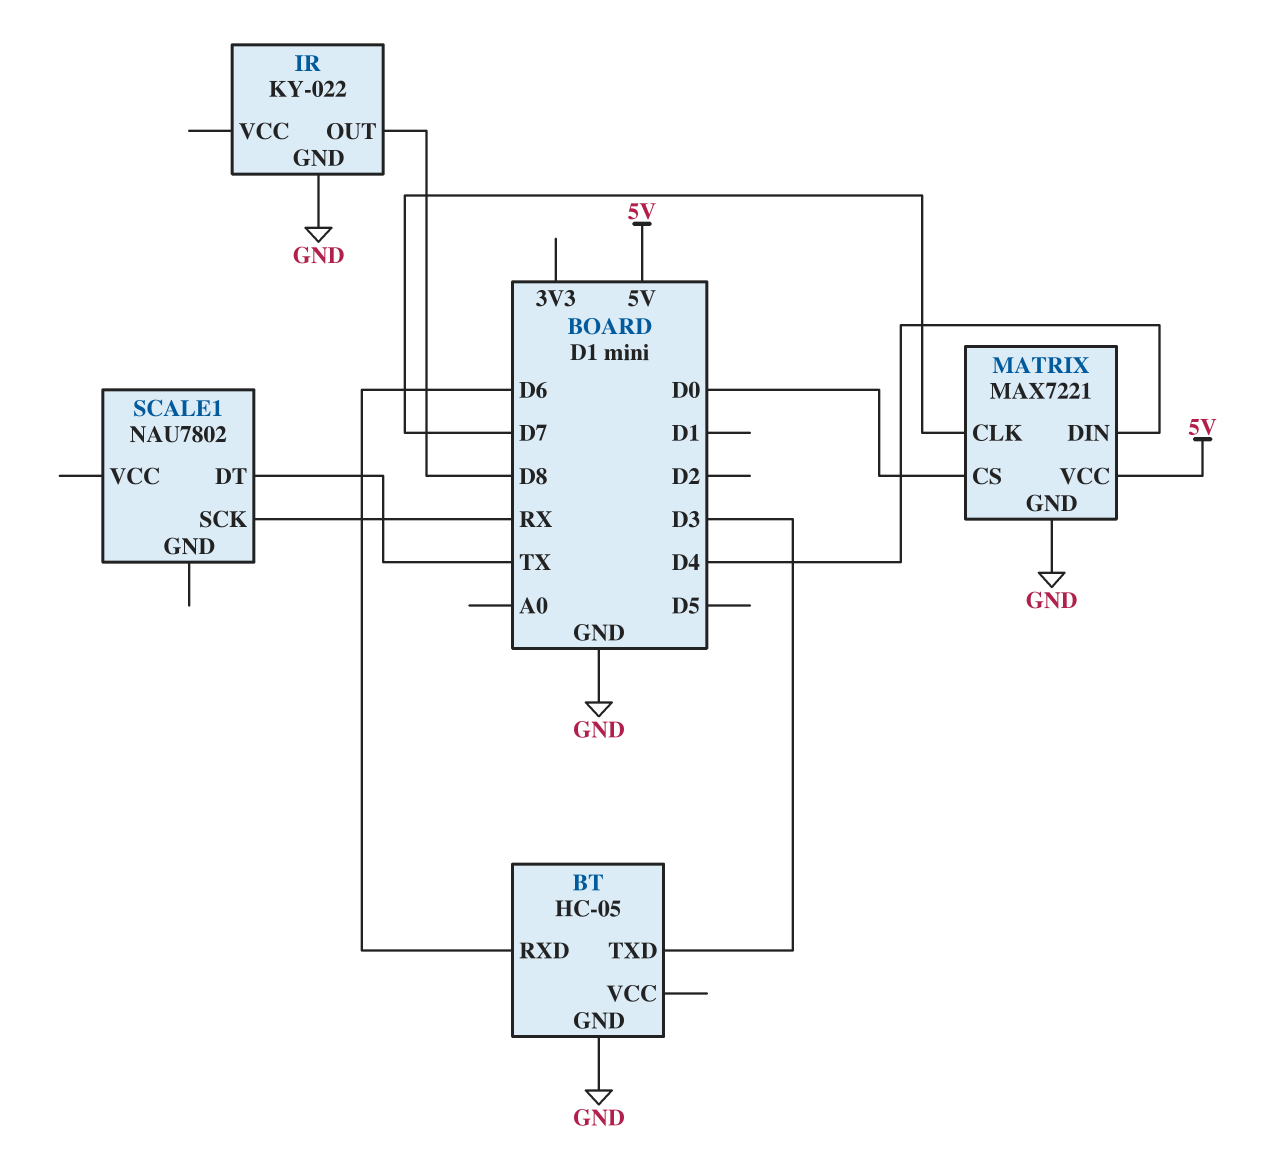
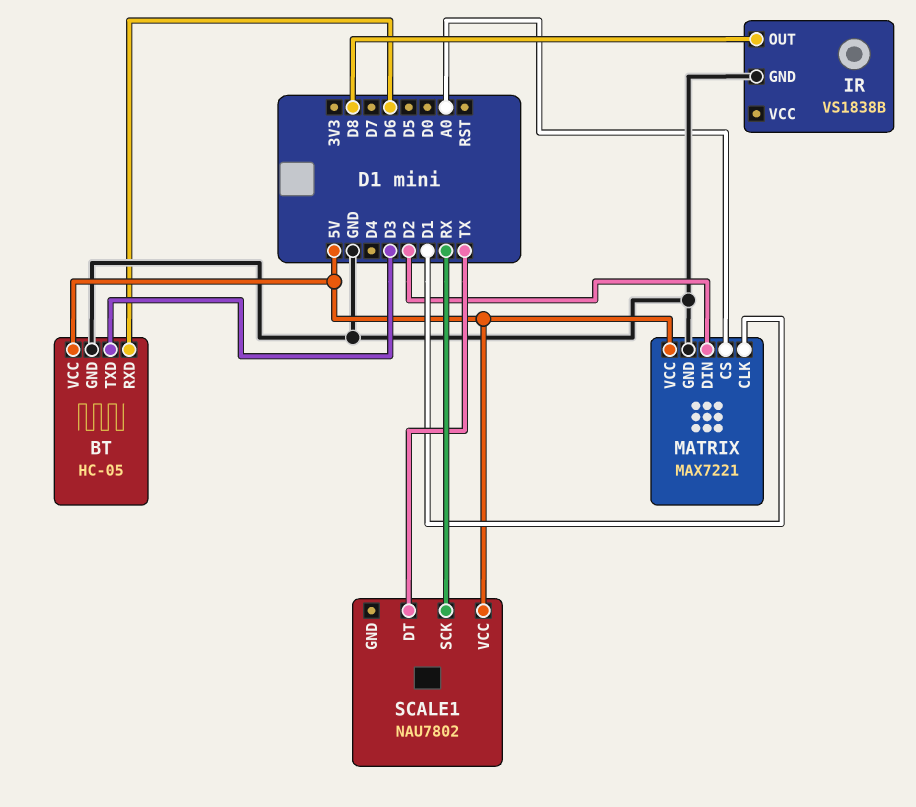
BT pin VCC: none -> 5V
IR: KY-022 -> VS1838B
MATRIX pin CLK: D7 -> D1
MATRIX pin CS: D0 -> A0
MATRIX pin DIN: D4 -> D2
SCALE1 pin VCC: none -> 5V

